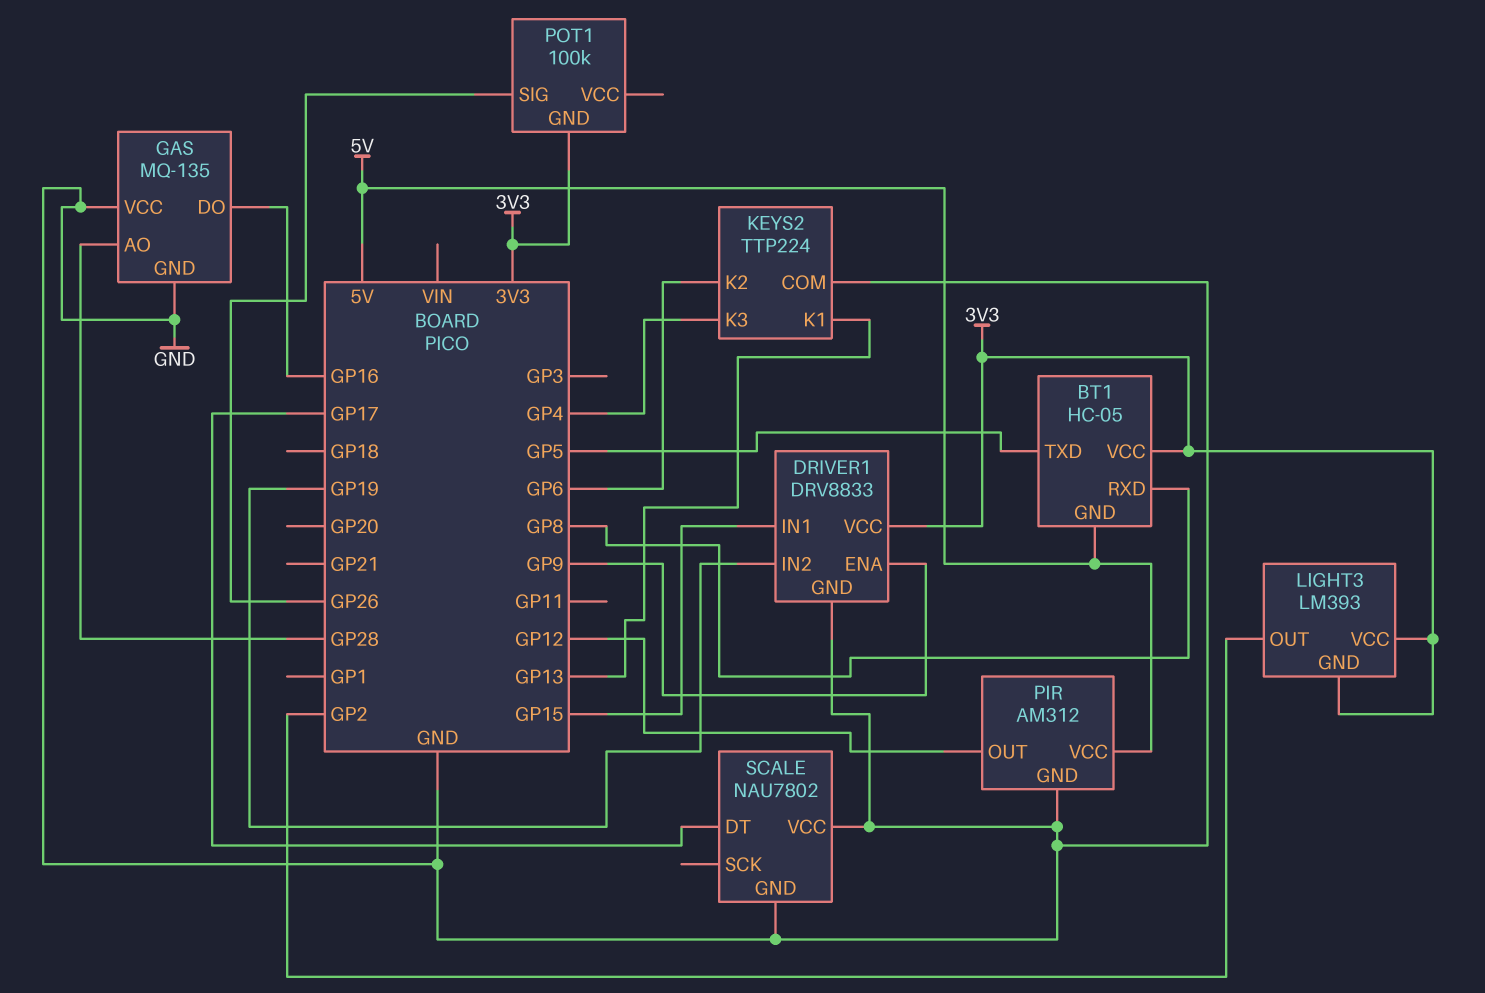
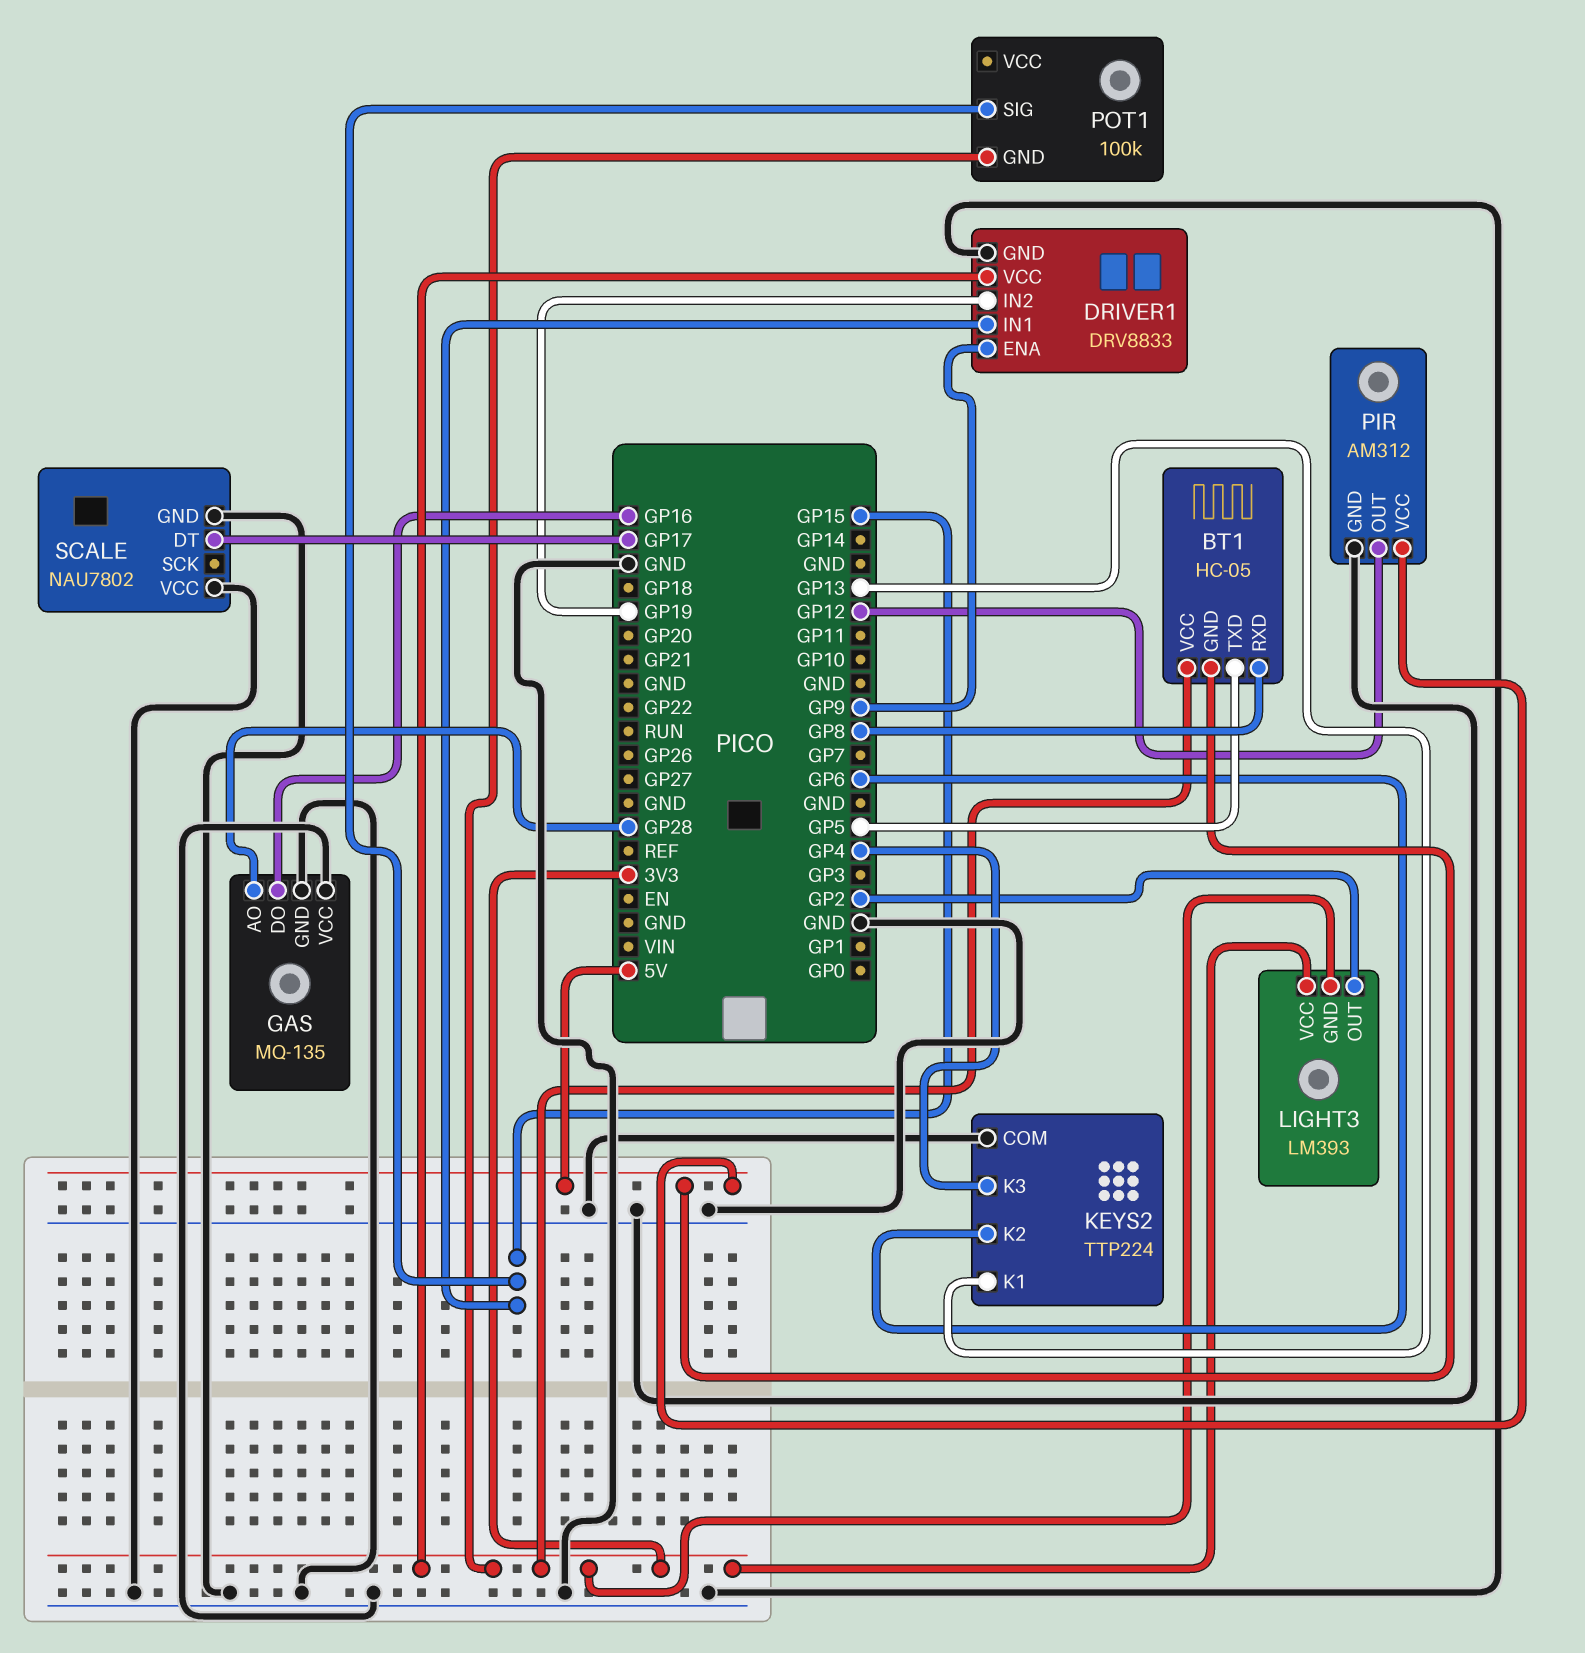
POT1 pin SIG: GP26 -> GP15

